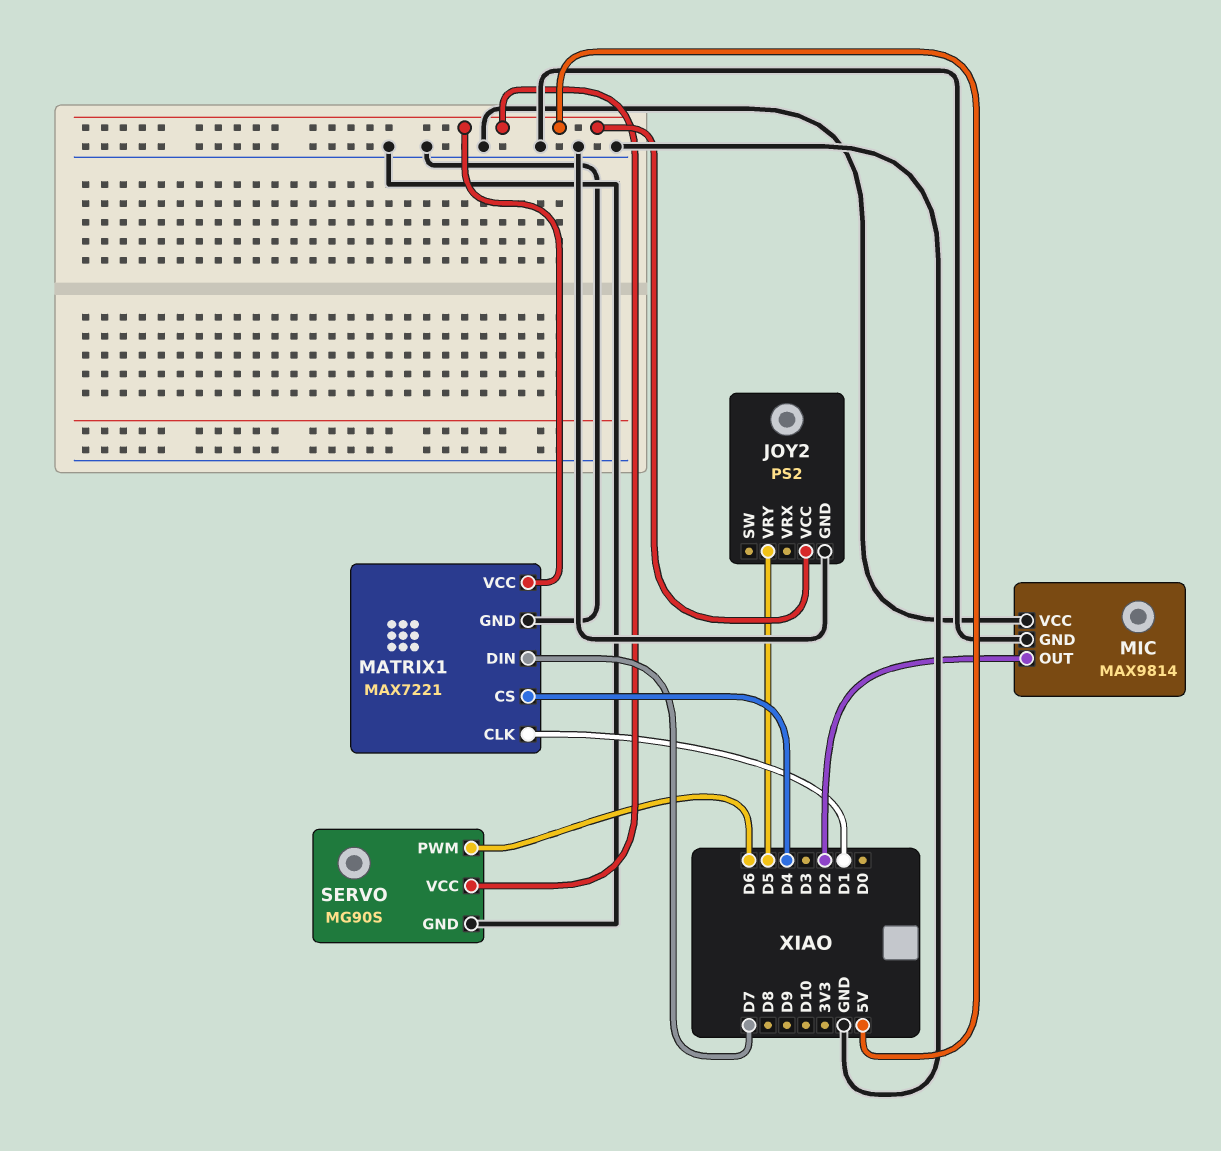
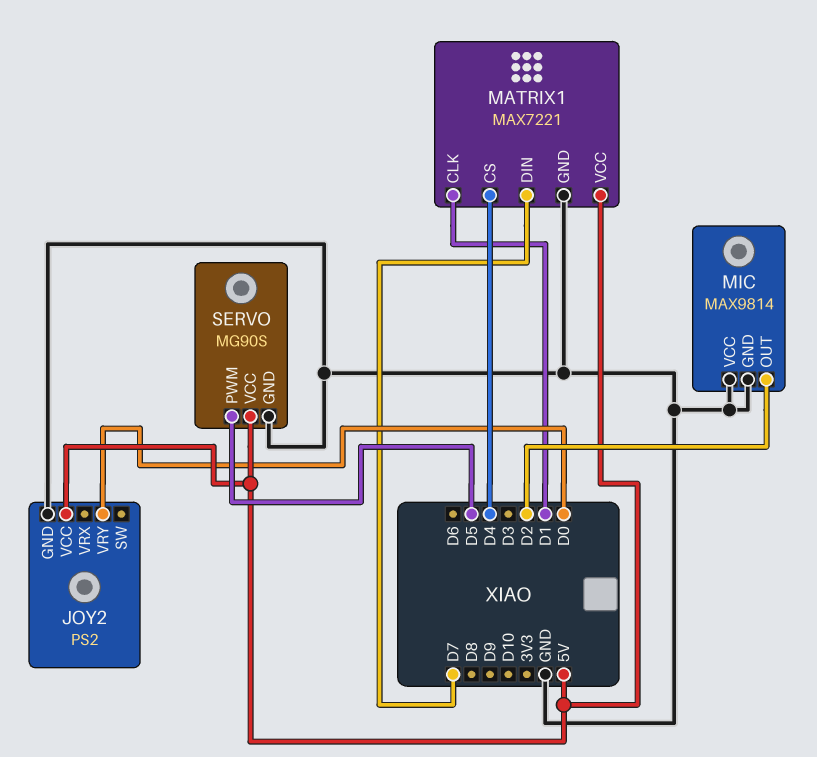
JOY2 pin VRY: D5 -> D0
SERVO pin PWM: D6 -> D5

